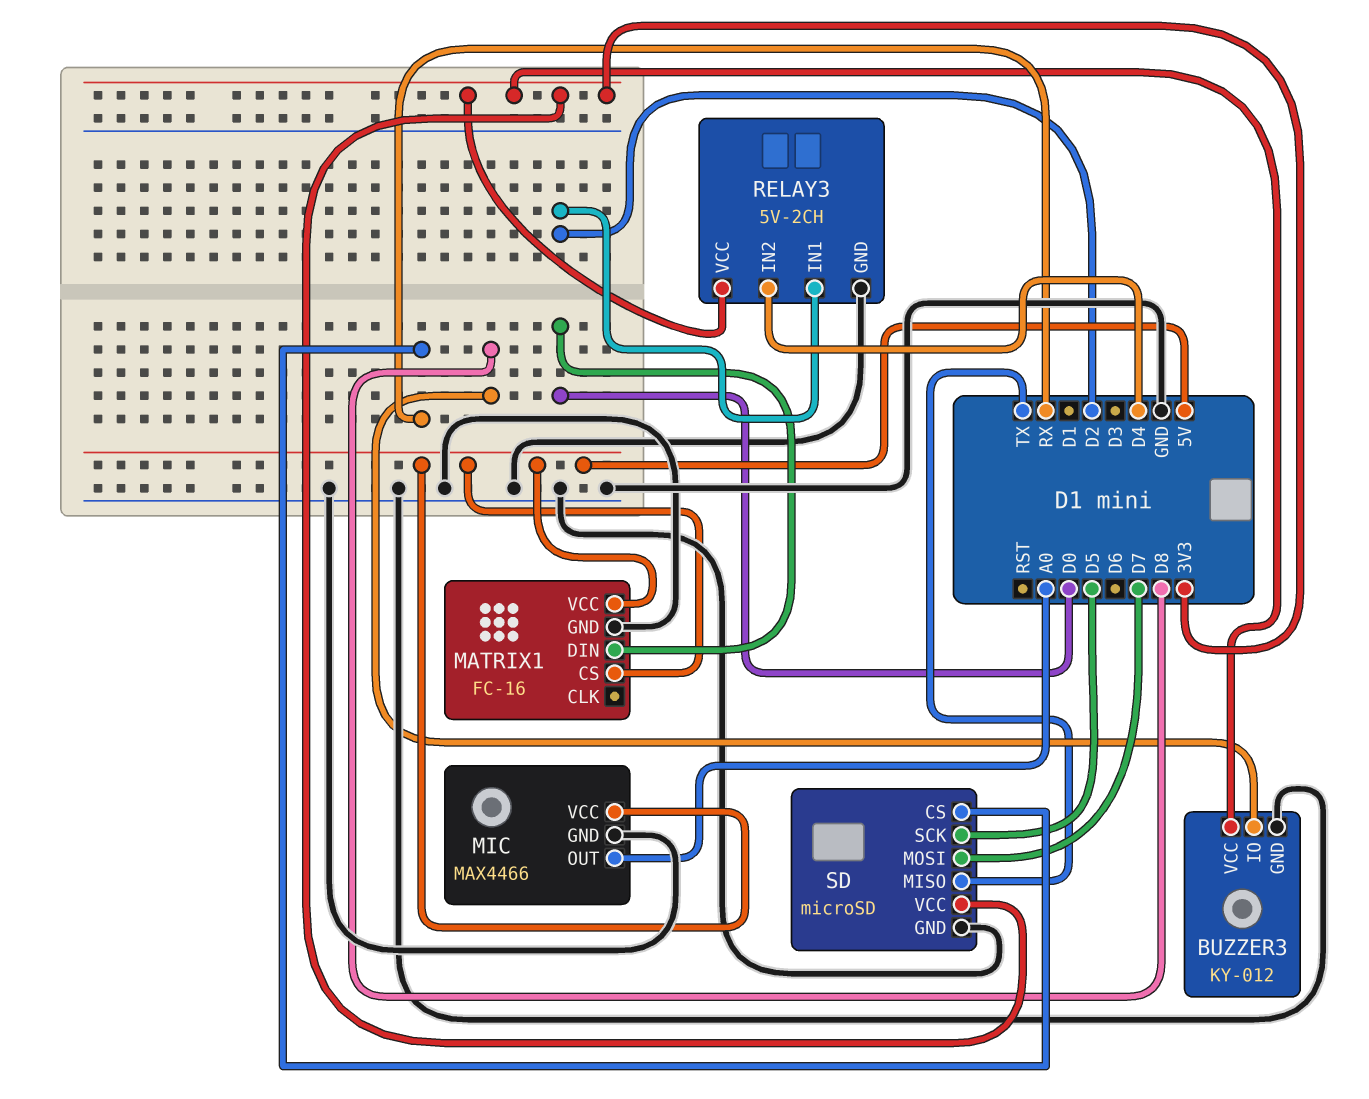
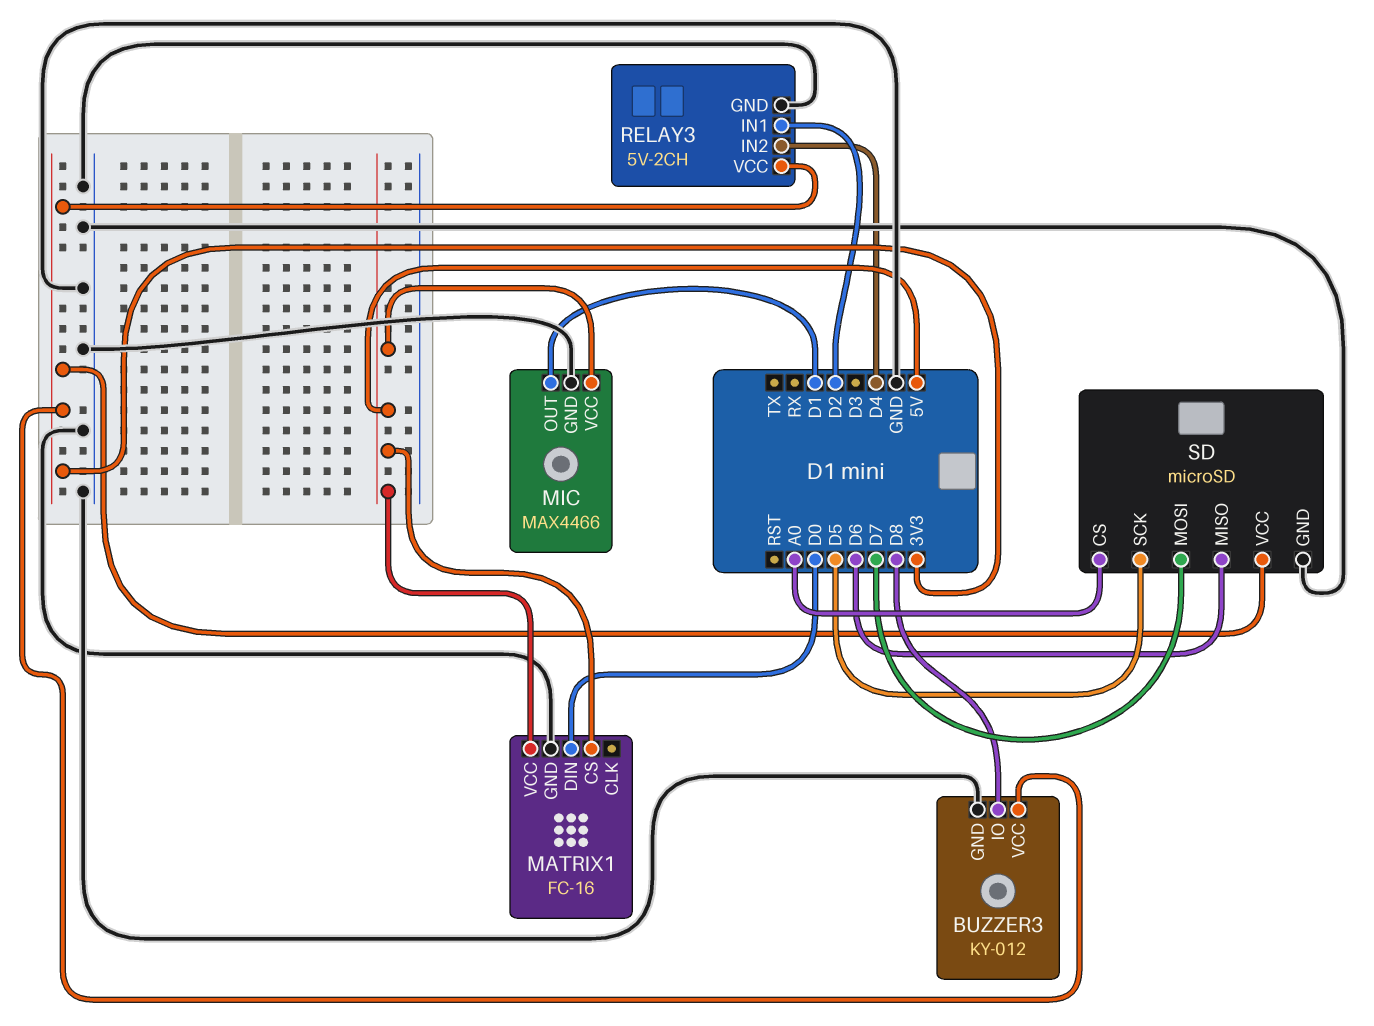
MIC pin OUT: A0 -> D1
SD pin CS: RX -> A0
SD pin MISO: TX -> D6

